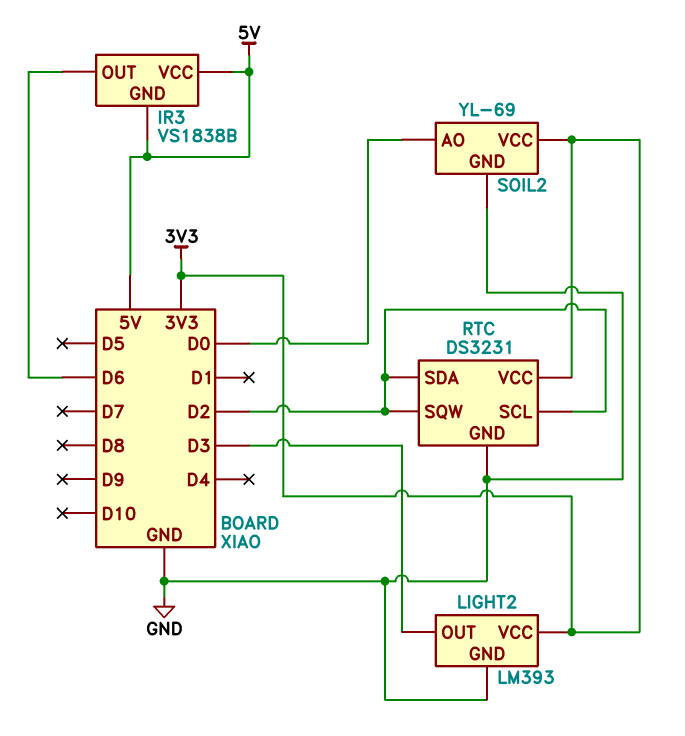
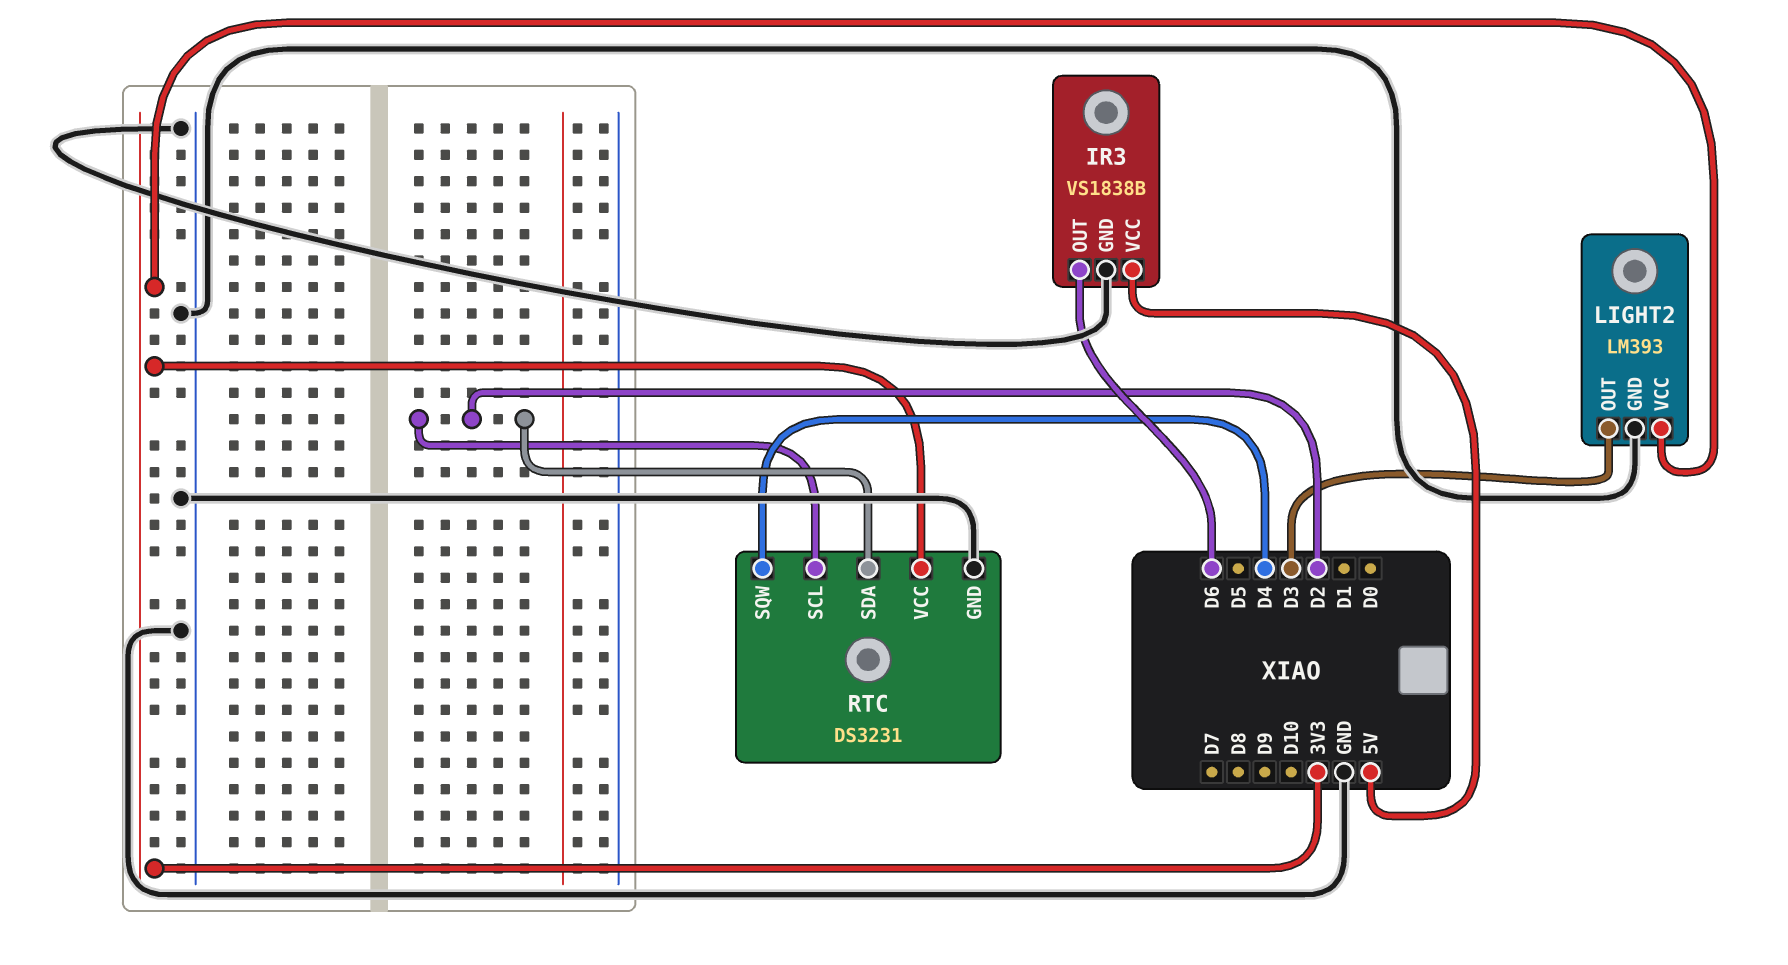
IR3 pin GND: 5V -> GND
RTC pin SQW: D2 -> D4
SOIL2: YL-69 -> none
SOIL2 pin AO: D0 -> none
SOIL2 pin GND: GND -> none
SOIL2 pin VCC: 3V3 -> none

